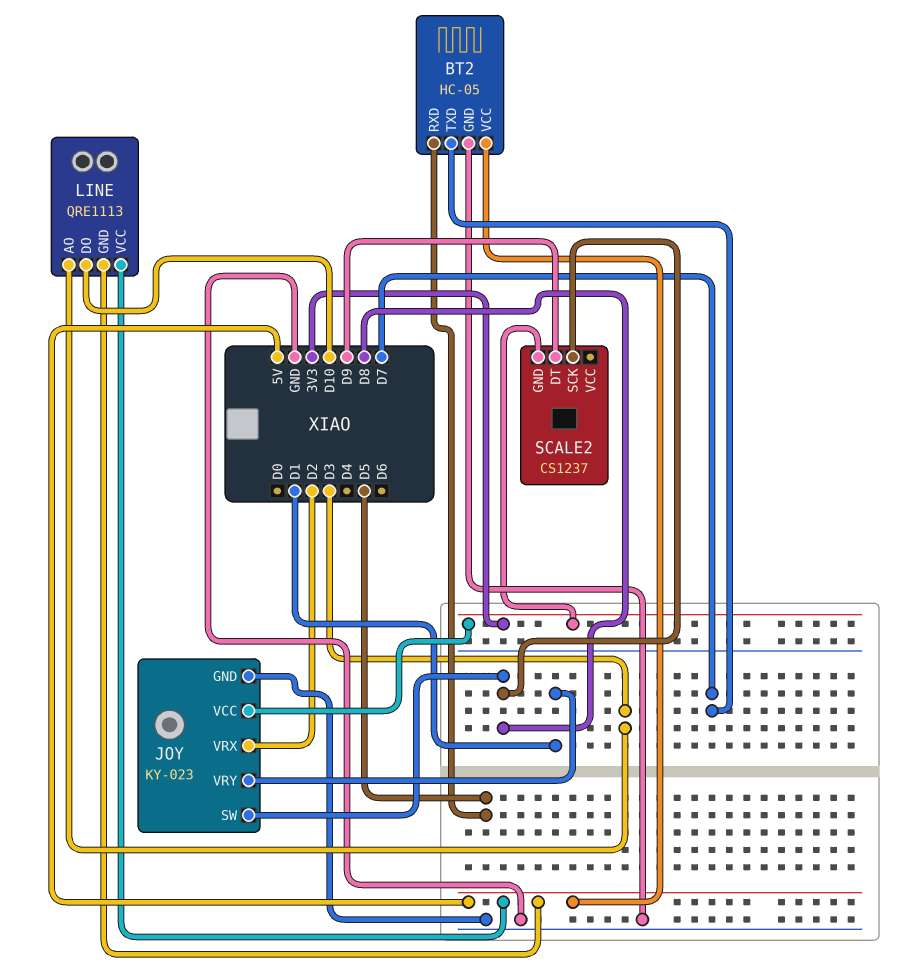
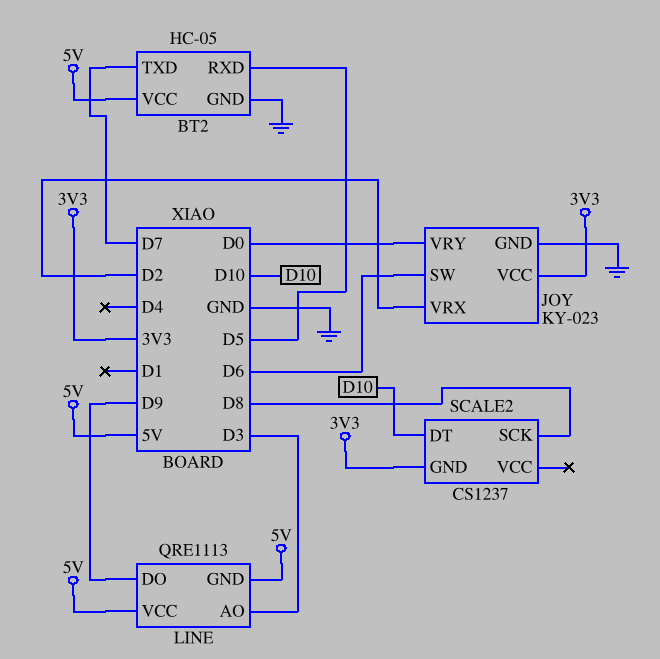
JOY pin SW: D8 -> D6
JOY pin VRY: D1 -> D0
LINE pin DO: D10 -> D9
SCALE2 pin DT: D9 -> D10

